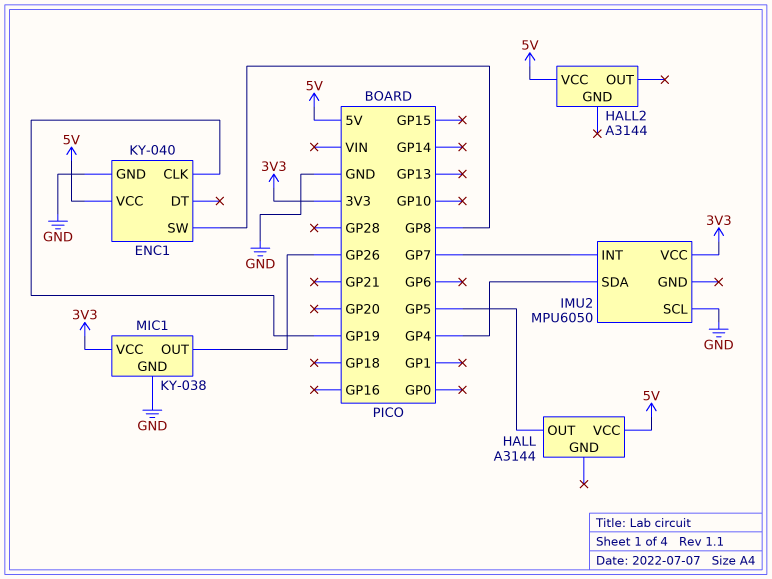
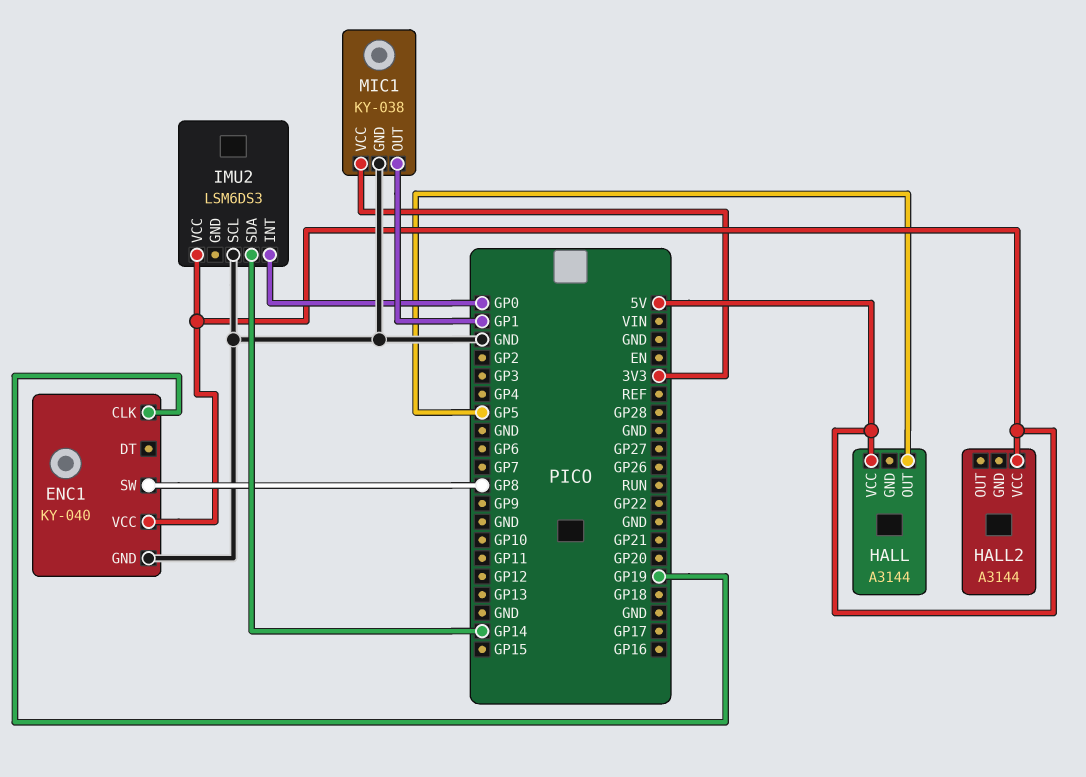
IMU2: MPU6050 -> LSM6DS3
IMU2 pin INT: GP7 -> GP0
IMU2 pin SDA: GP4 -> GP14
IMU2 pin VCC: 3V3 -> 5V
MIC1 pin OUT: GP26 -> GP1

